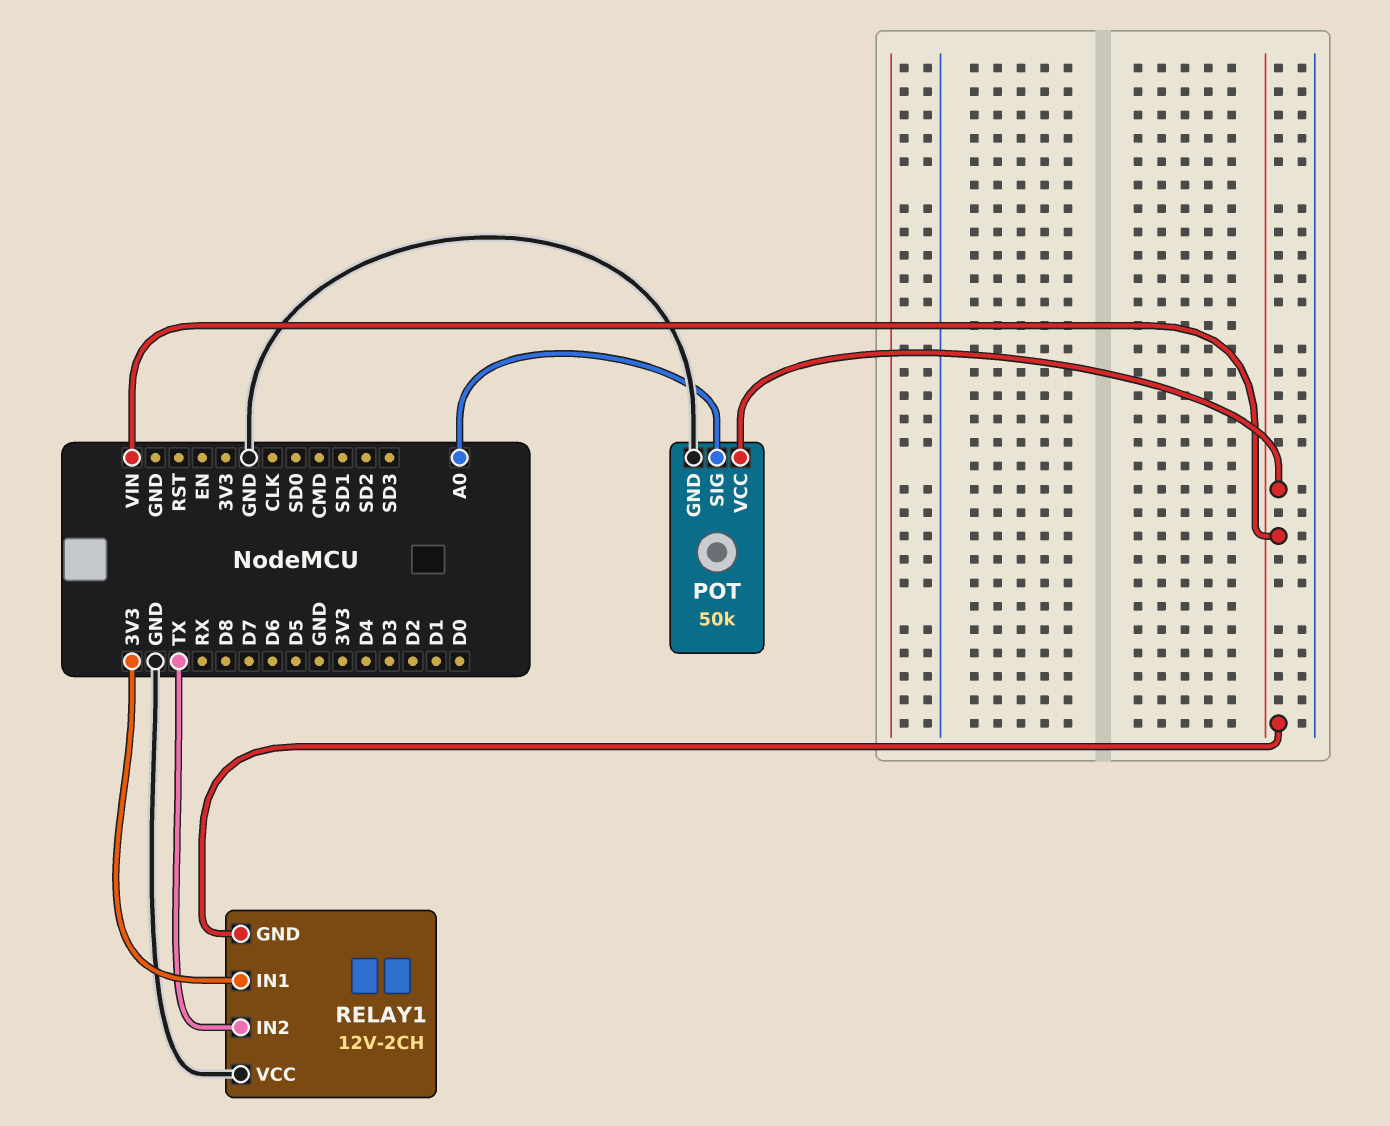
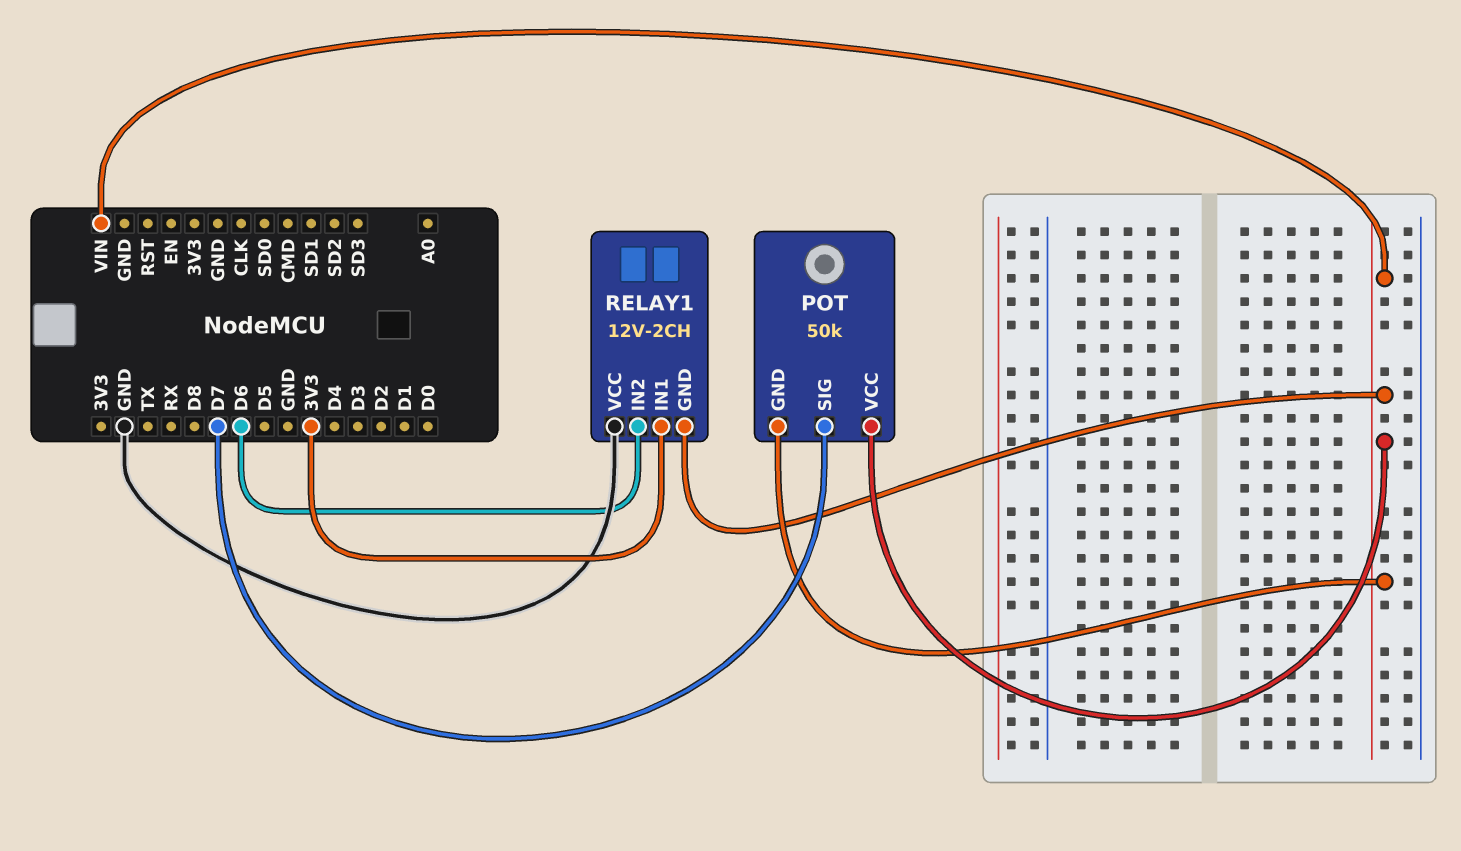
POT pin GND: GND -> VIN
POT pin SIG: A0 -> D7
RELAY1 pin IN2: TX -> D6

